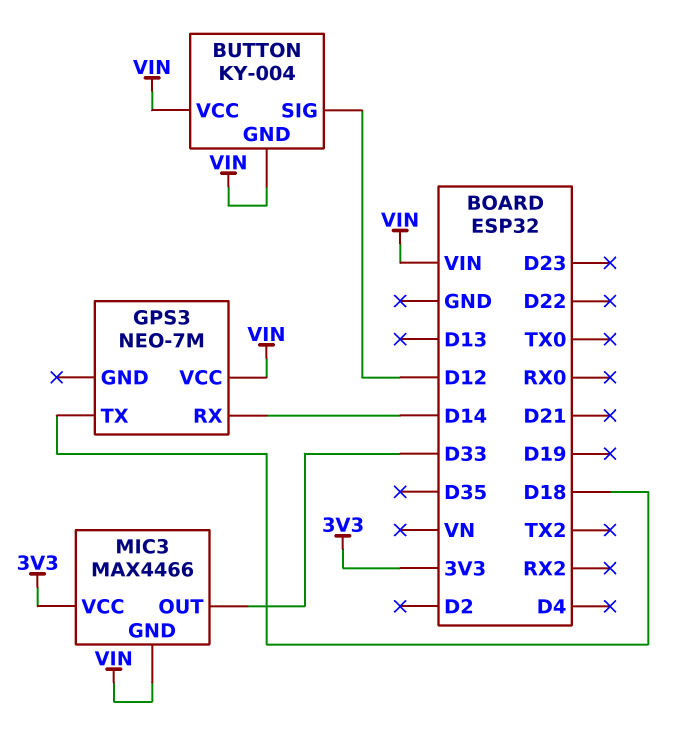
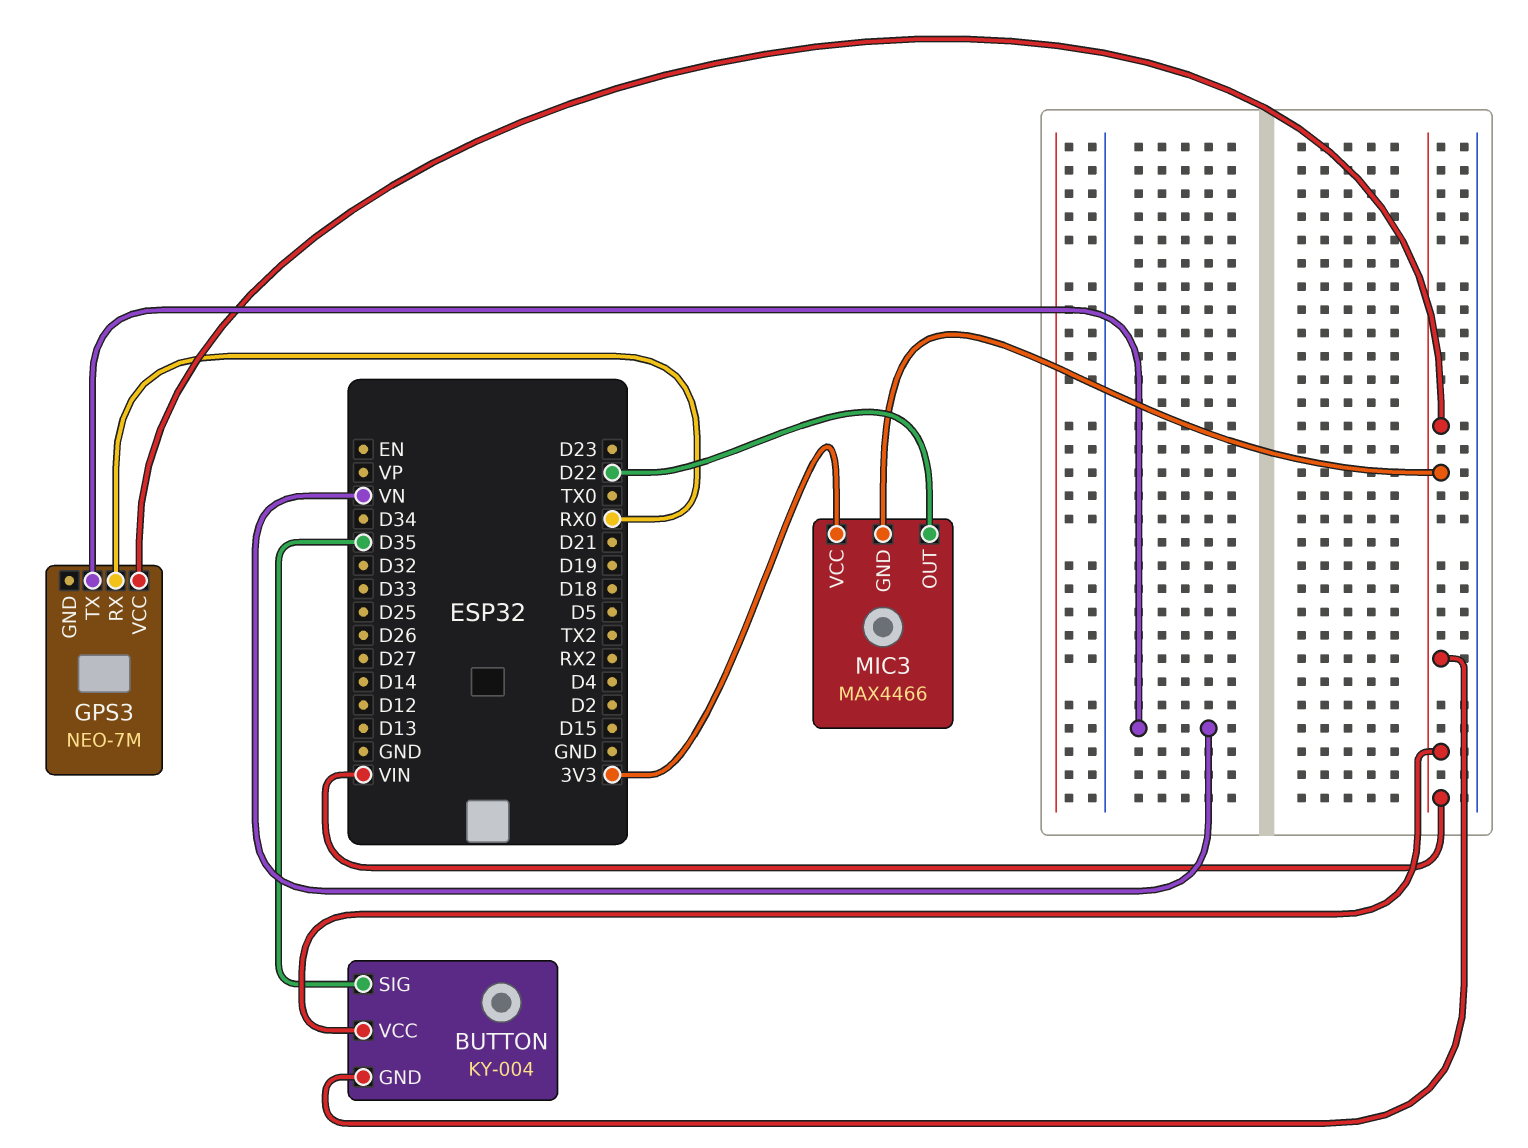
BUTTON pin SIG: D12 -> D35
GPS3 pin RX: D14 -> RX0
GPS3 pin TX: D18 -> VN
MIC3 pin OUT: D33 -> D22

